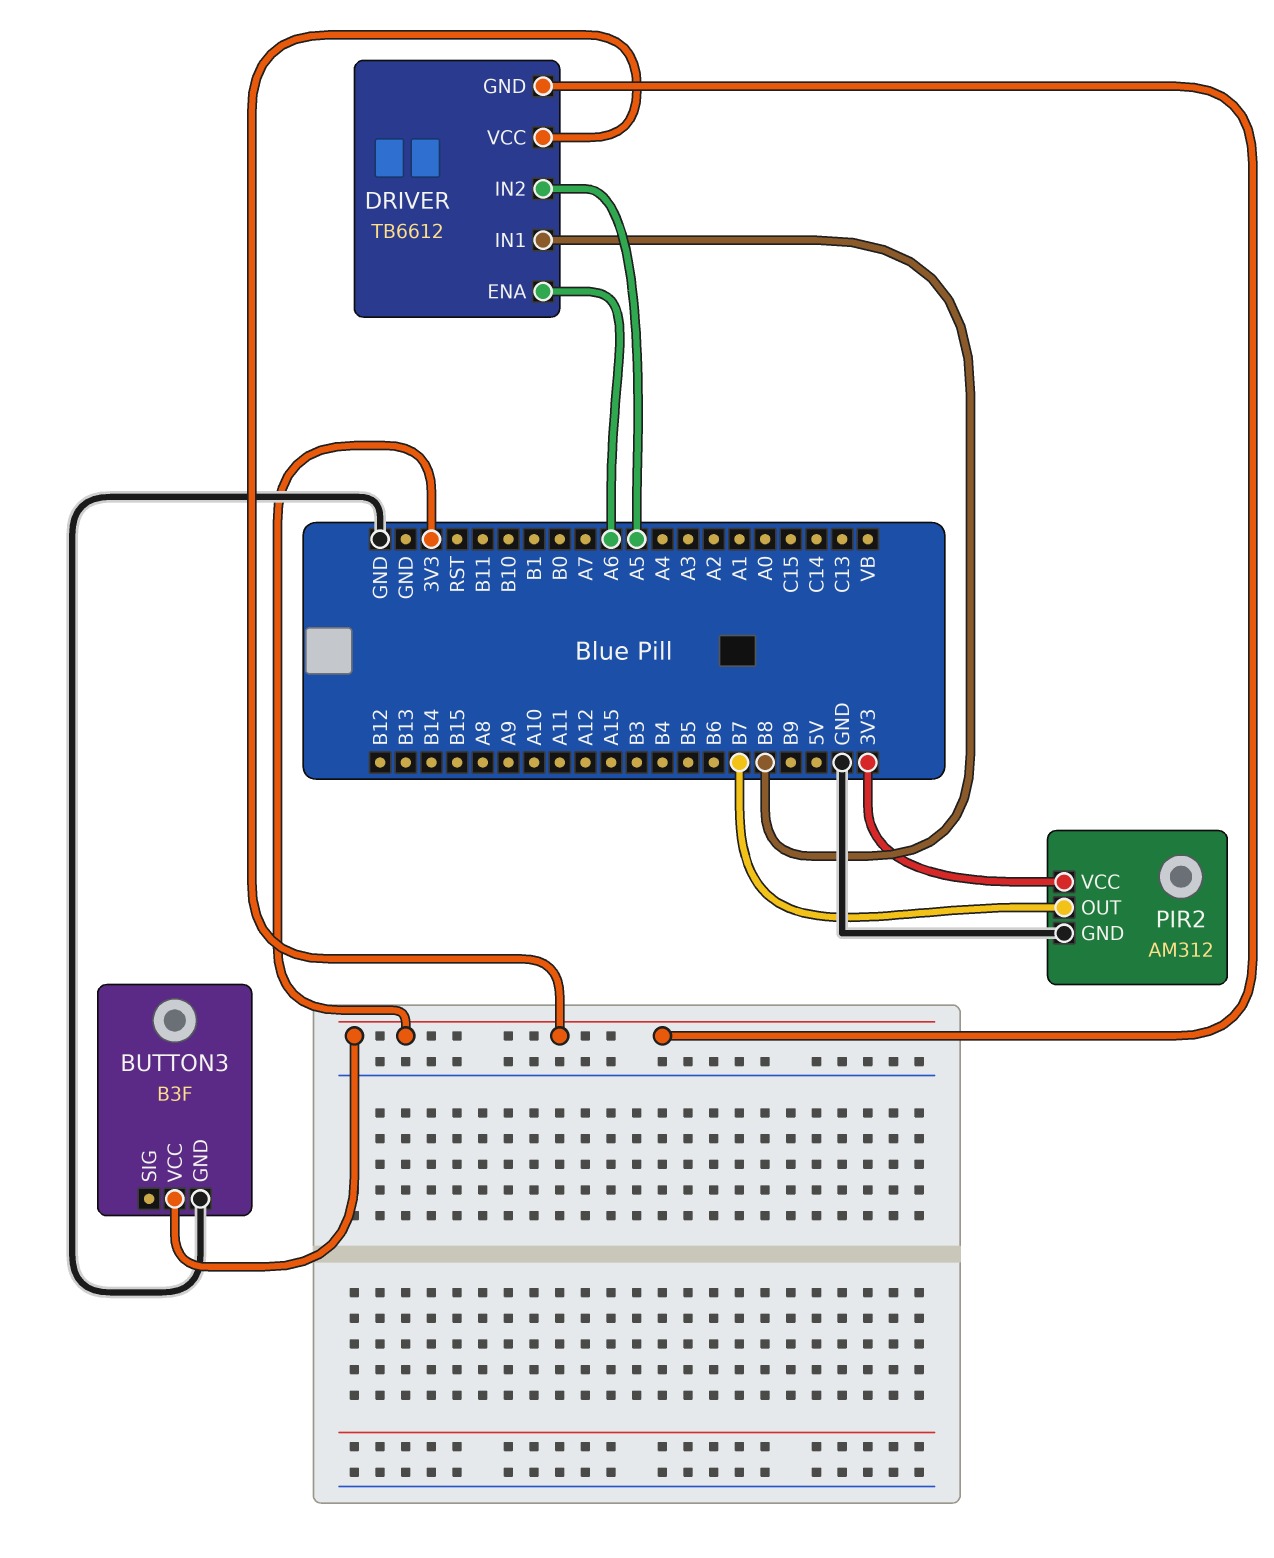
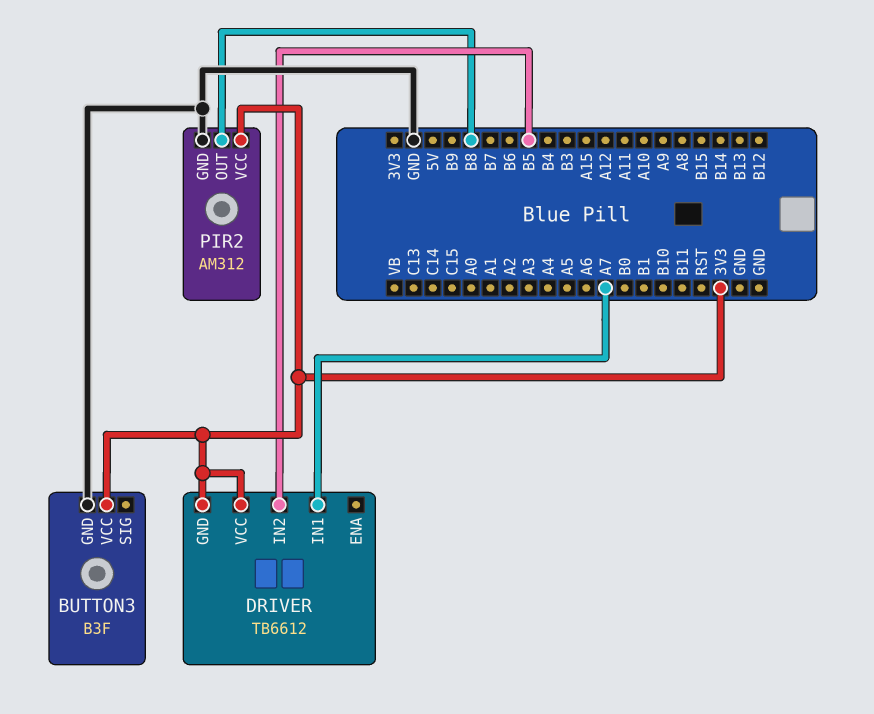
DRIVER pin ENA: A6 -> none
DRIVER pin IN1: B8 -> A7
DRIVER pin IN2: A5 -> B5
PIR2 pin OUT: B7 -> B8

